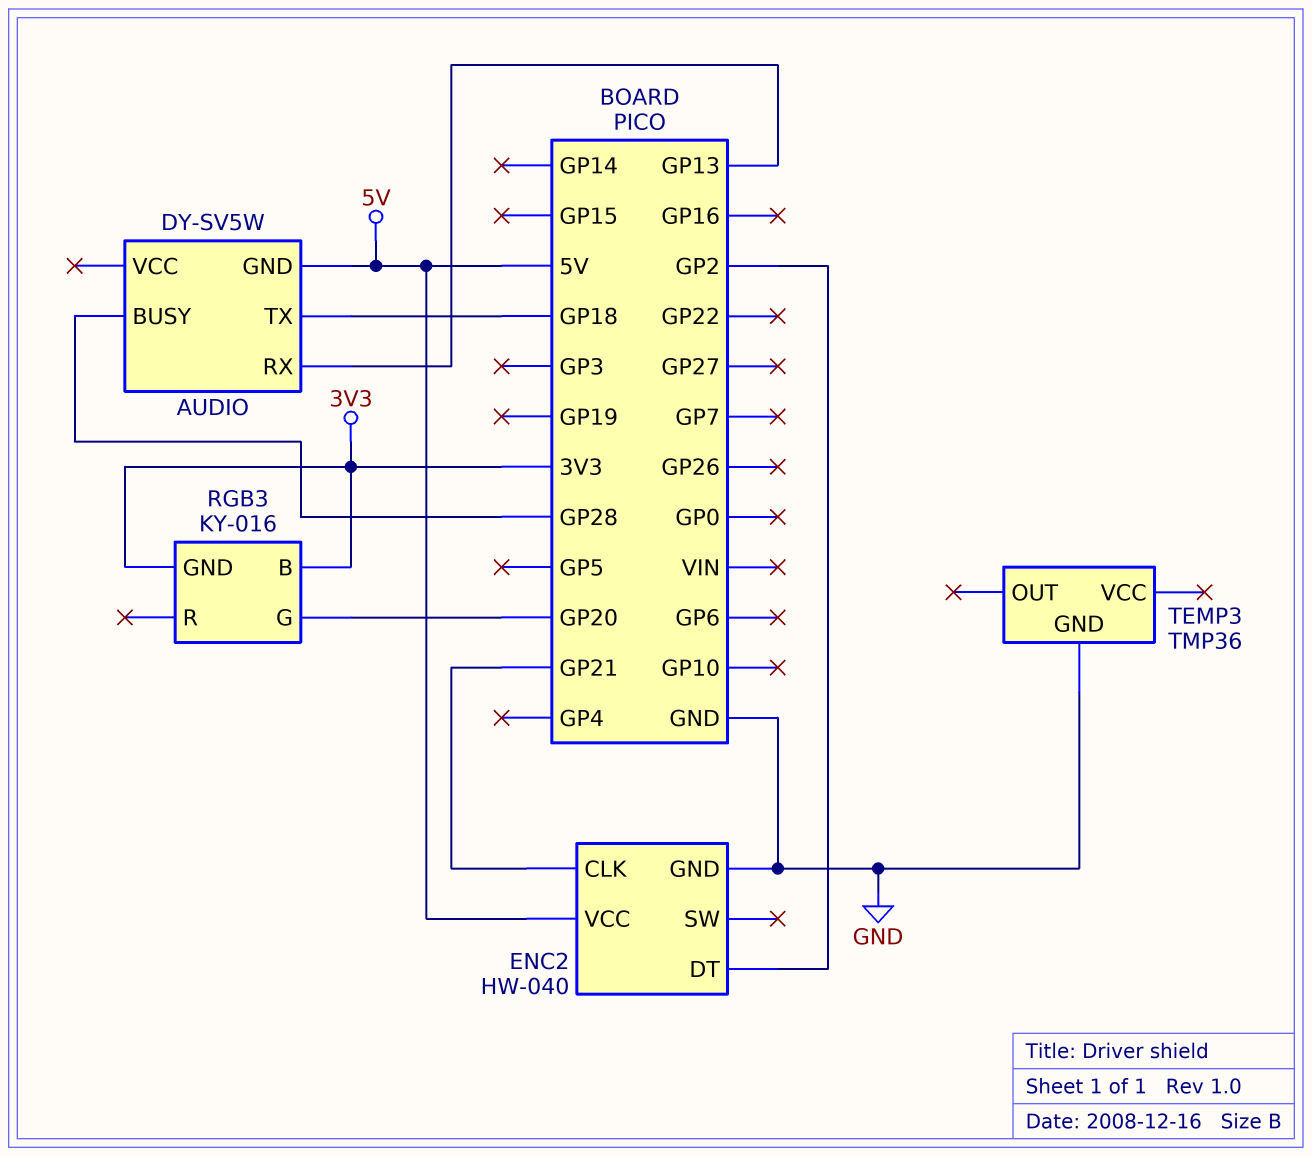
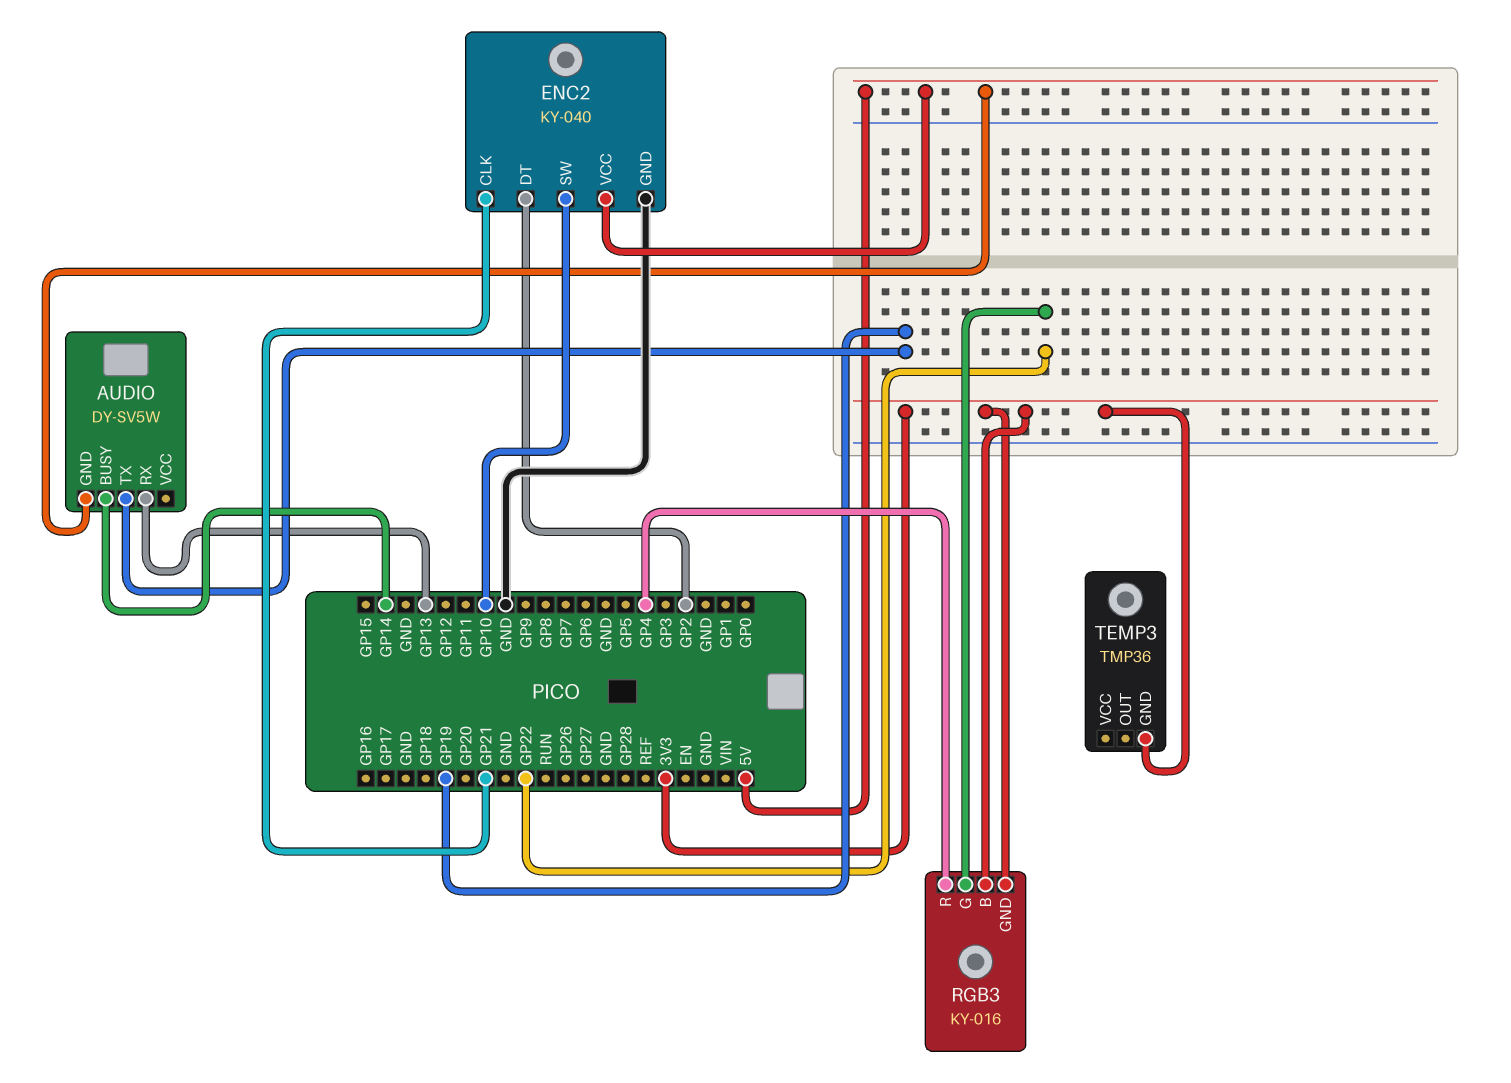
AUDIO pin BUSY: GP28 -> GP14
AUDIO pin TX: GP18 -> GP19
ENC2: HW-040 -> KY-040
ENC2 pin SW: none -> GP10
RGB3 pin G: GP20 -> GP22
RGB3 pin R: none -> GP4
TEMP3 pin GND: GND -> 3V3

